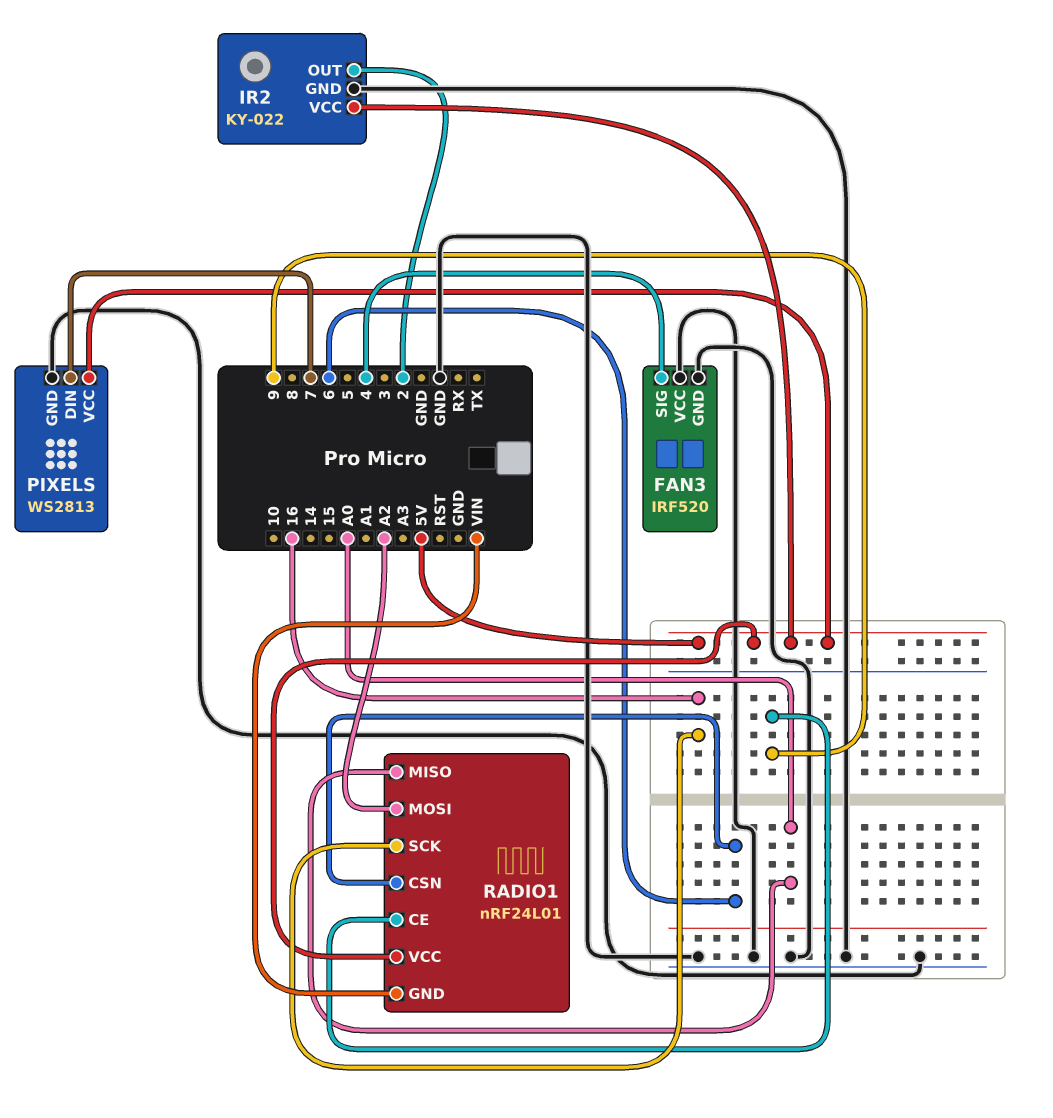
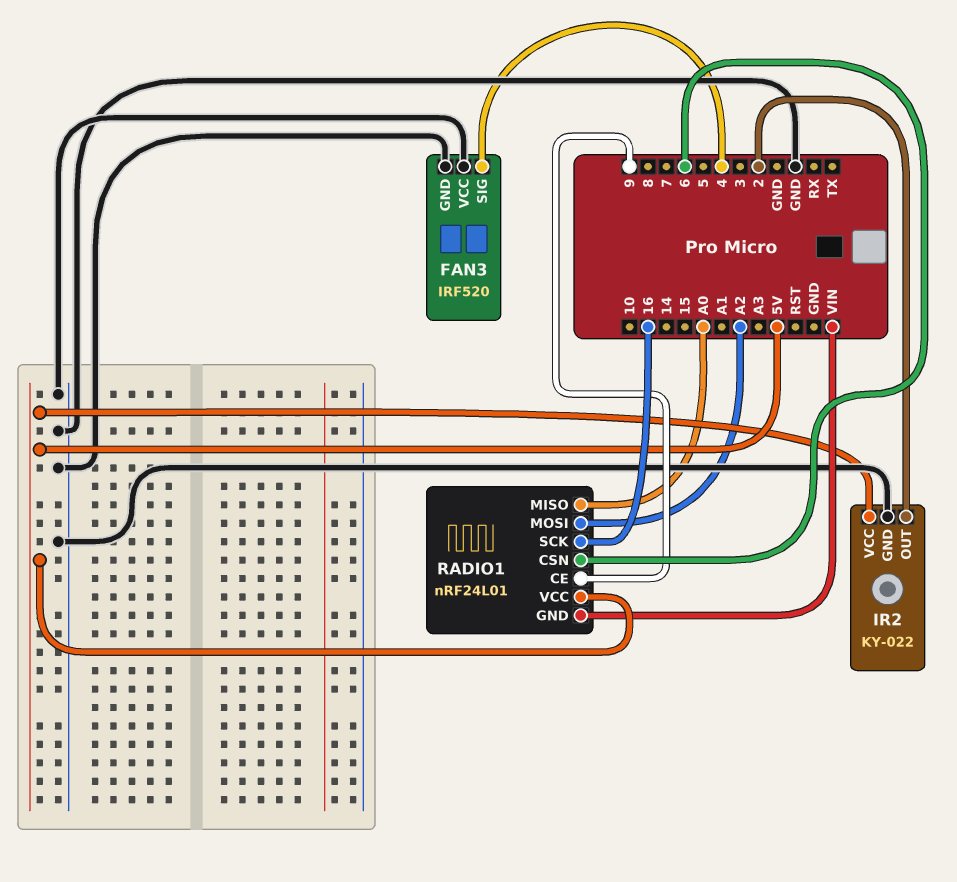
PIXELS: WS2813 -> none
PIXELS pin DIN: 7 -> none
PIXELS pin GND: GND -> none
PIXELS pin VCC: 5V -> none

